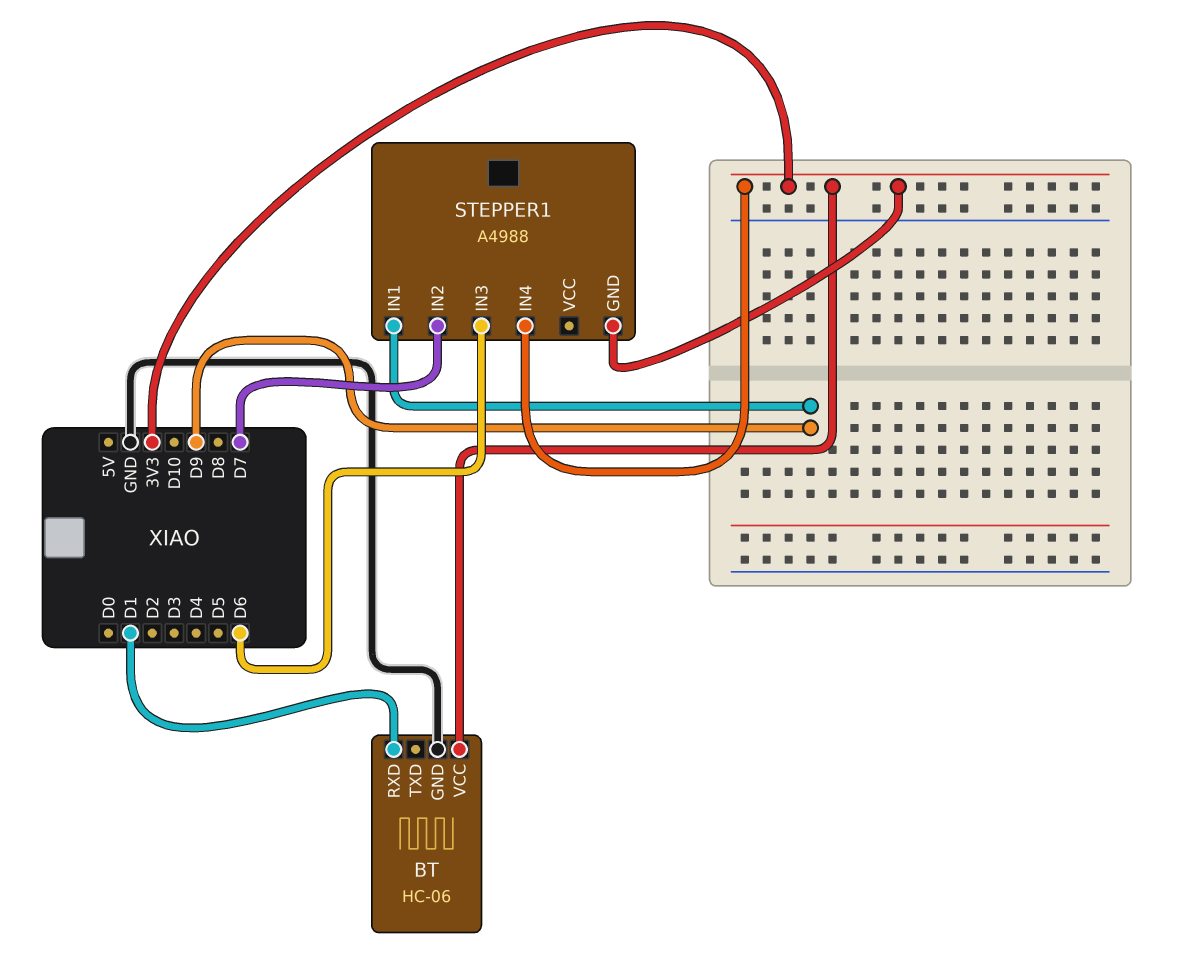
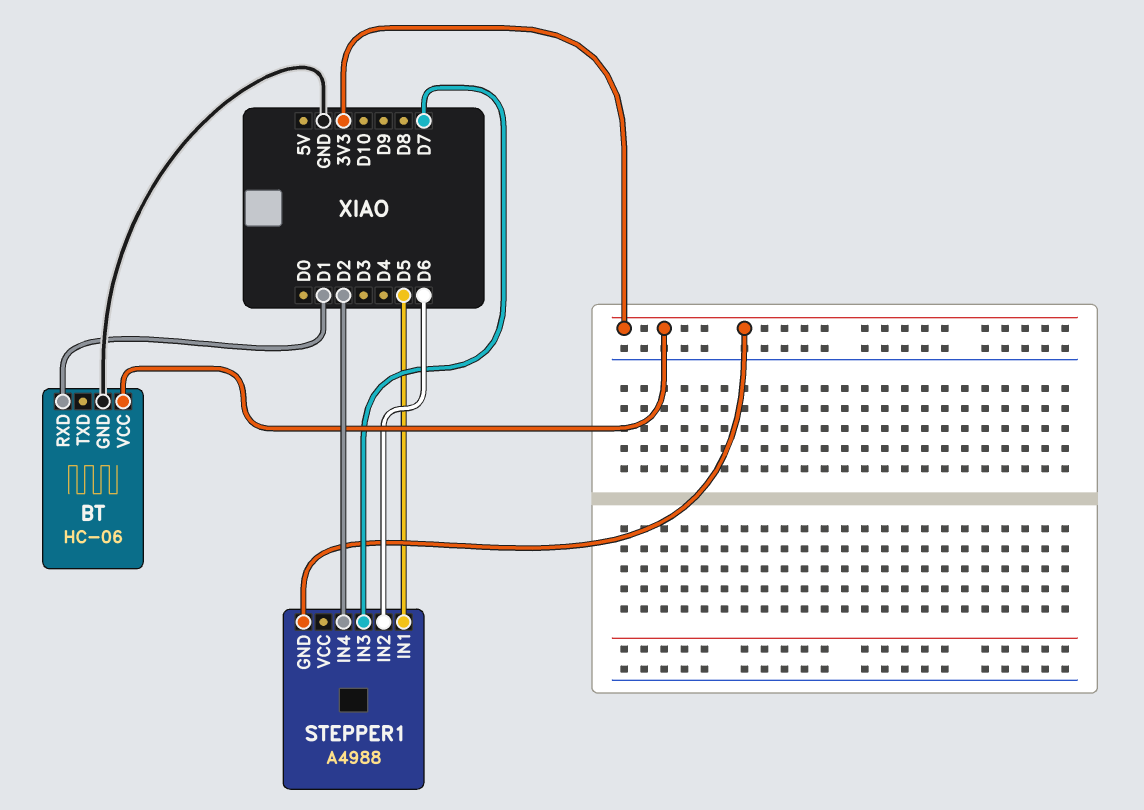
STEPPER1 pin IN1: D9 -> D5
STEPPER1 pin IN2: D7 -> D6
STEPPER1 pin IN3: D6 -> D7
STEPPER1 pin IN4: 3V3 -> D2

